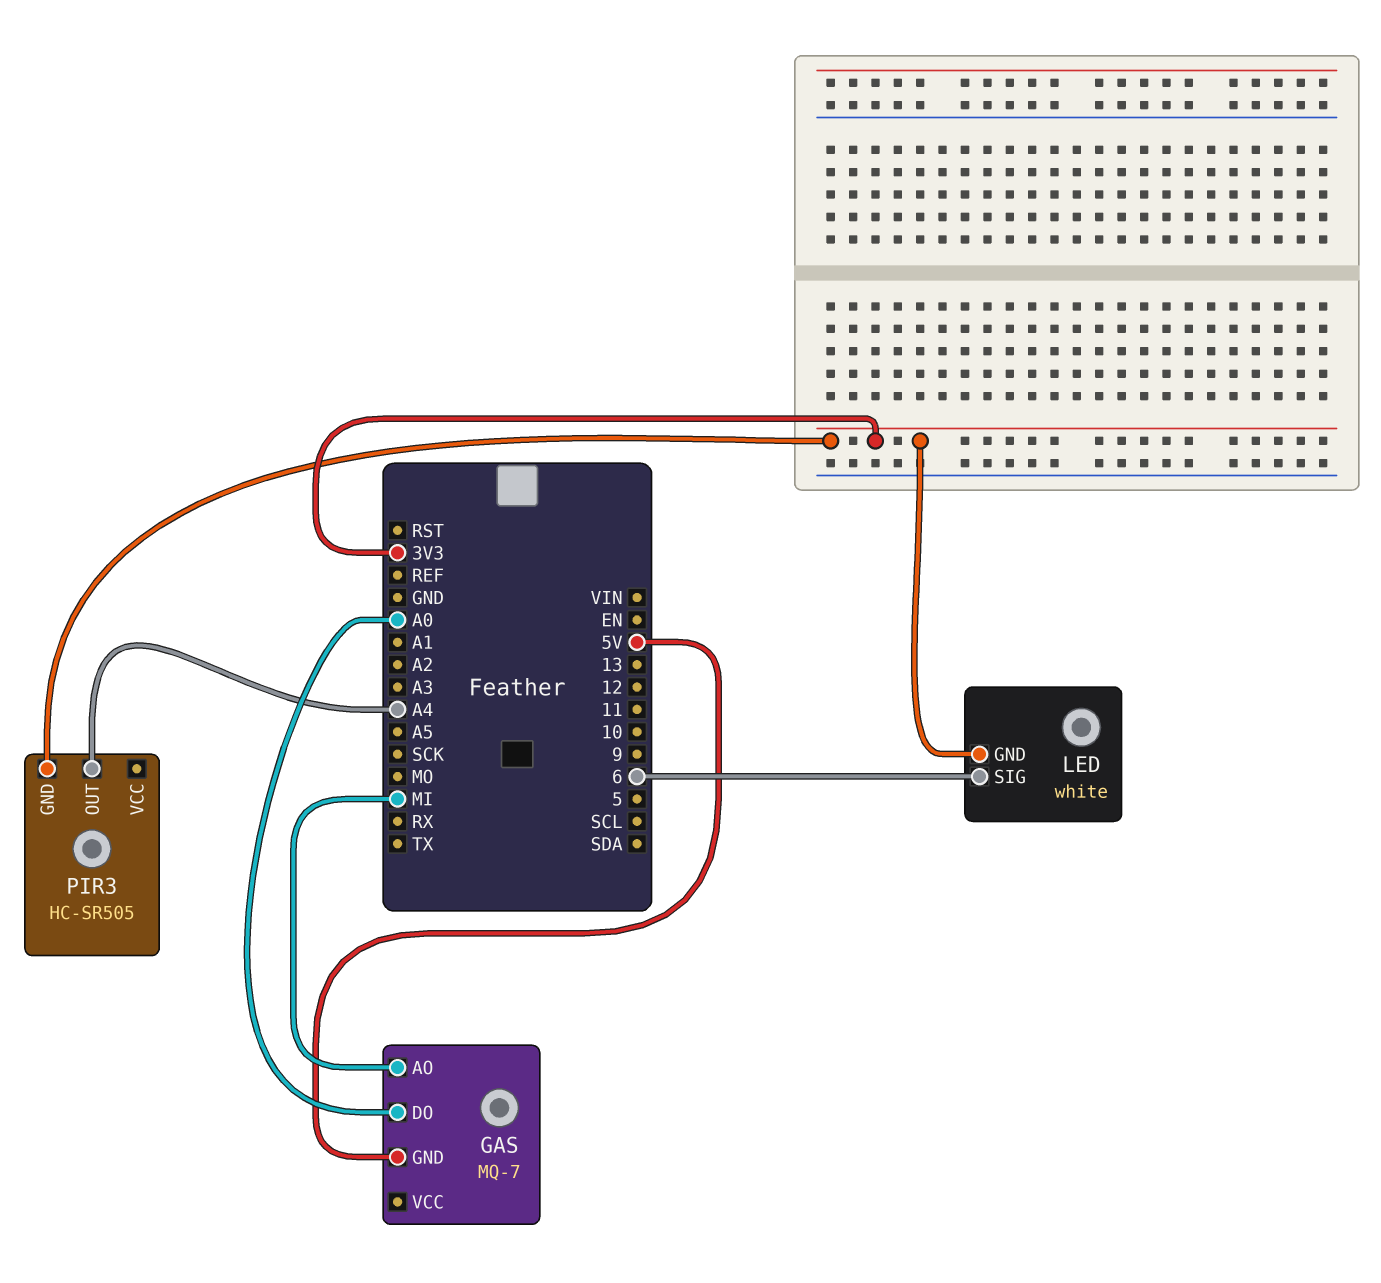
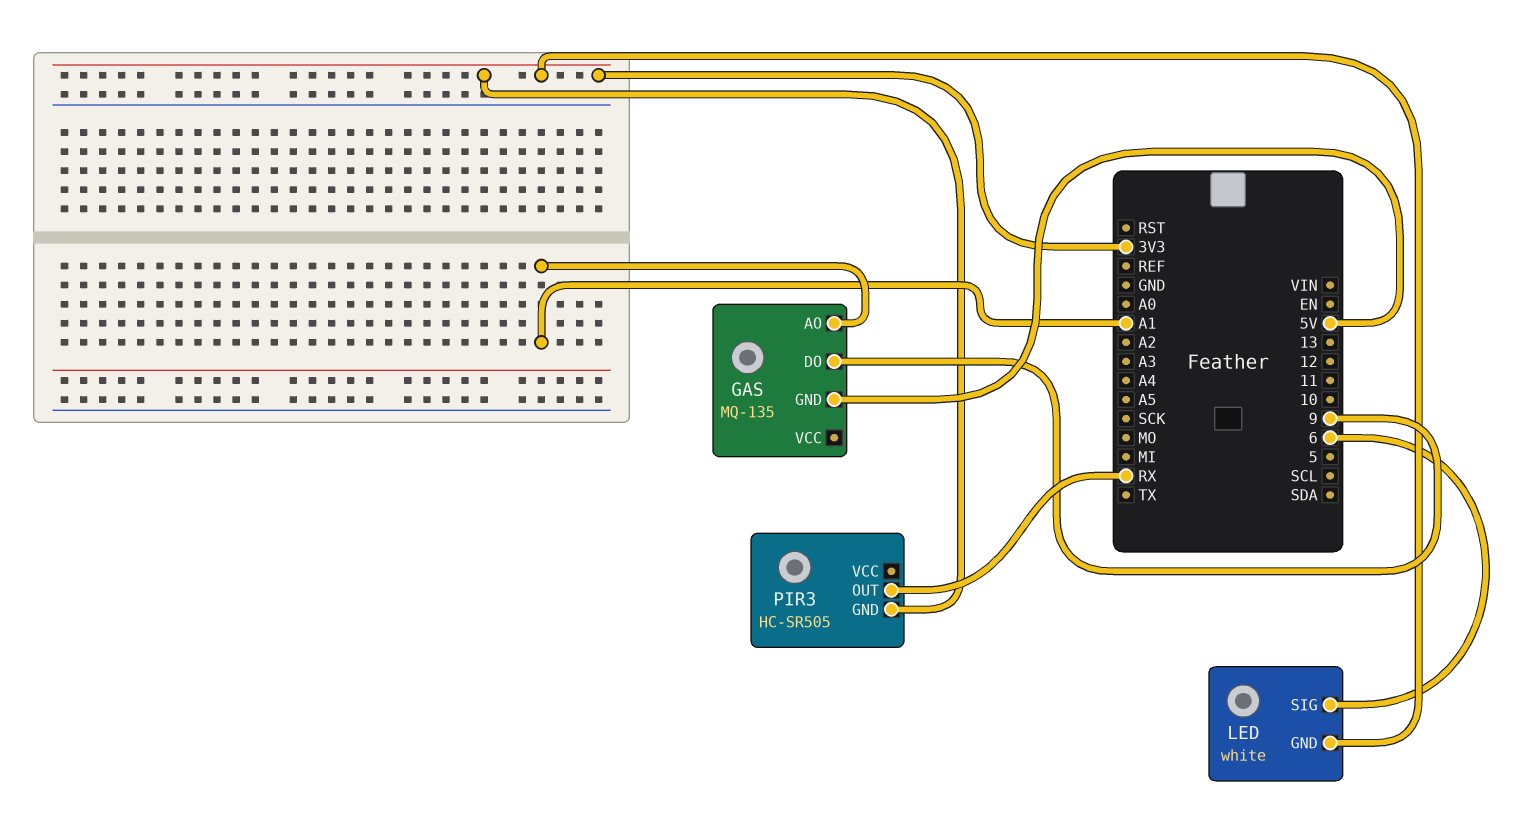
GAS: MQ-7 -> MQ-135
GAS pin AO: MI -> A1
GAS pin DO: A0 -> 9
PIR3 pin OUT: A4 -> RX

